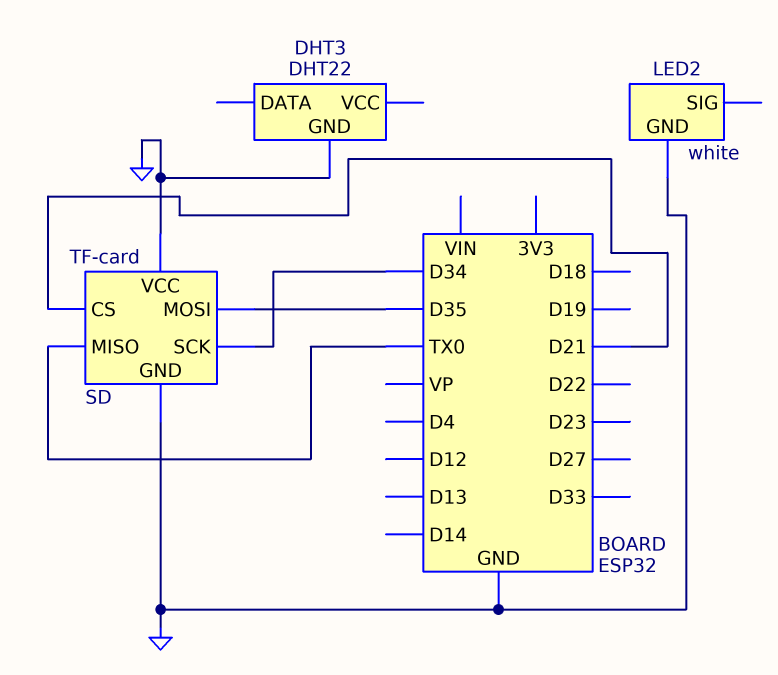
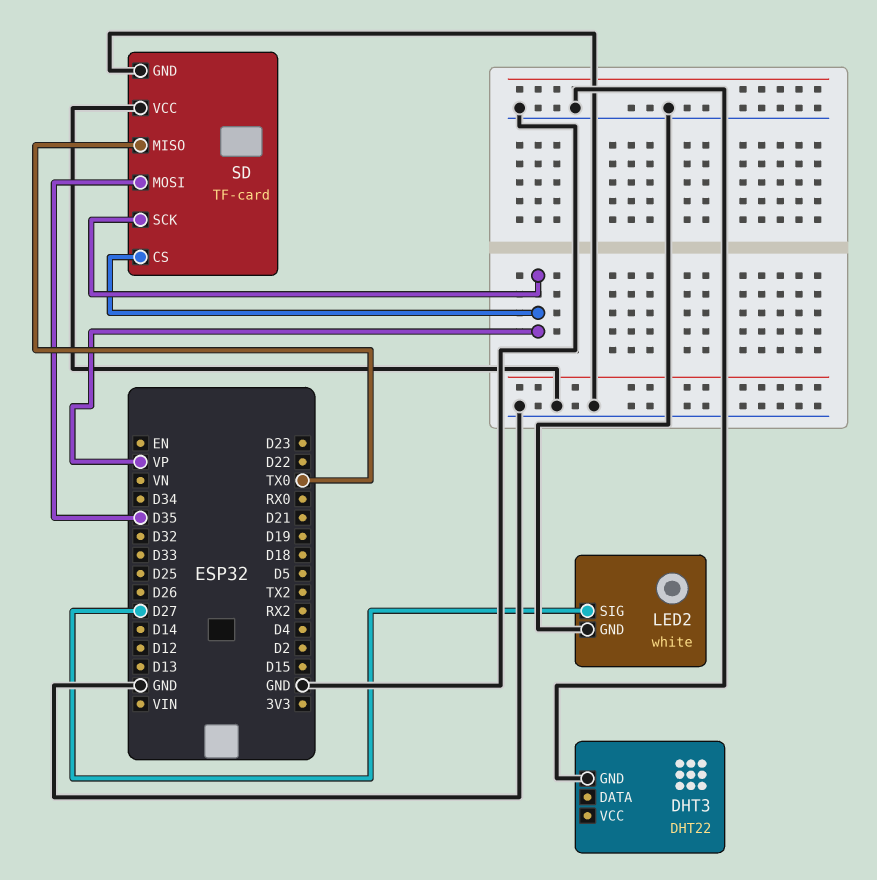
LED2 pin SIG: none -> D27
SD pin CS: D21 -> VP
SD pin SCK: D34 -> VP

